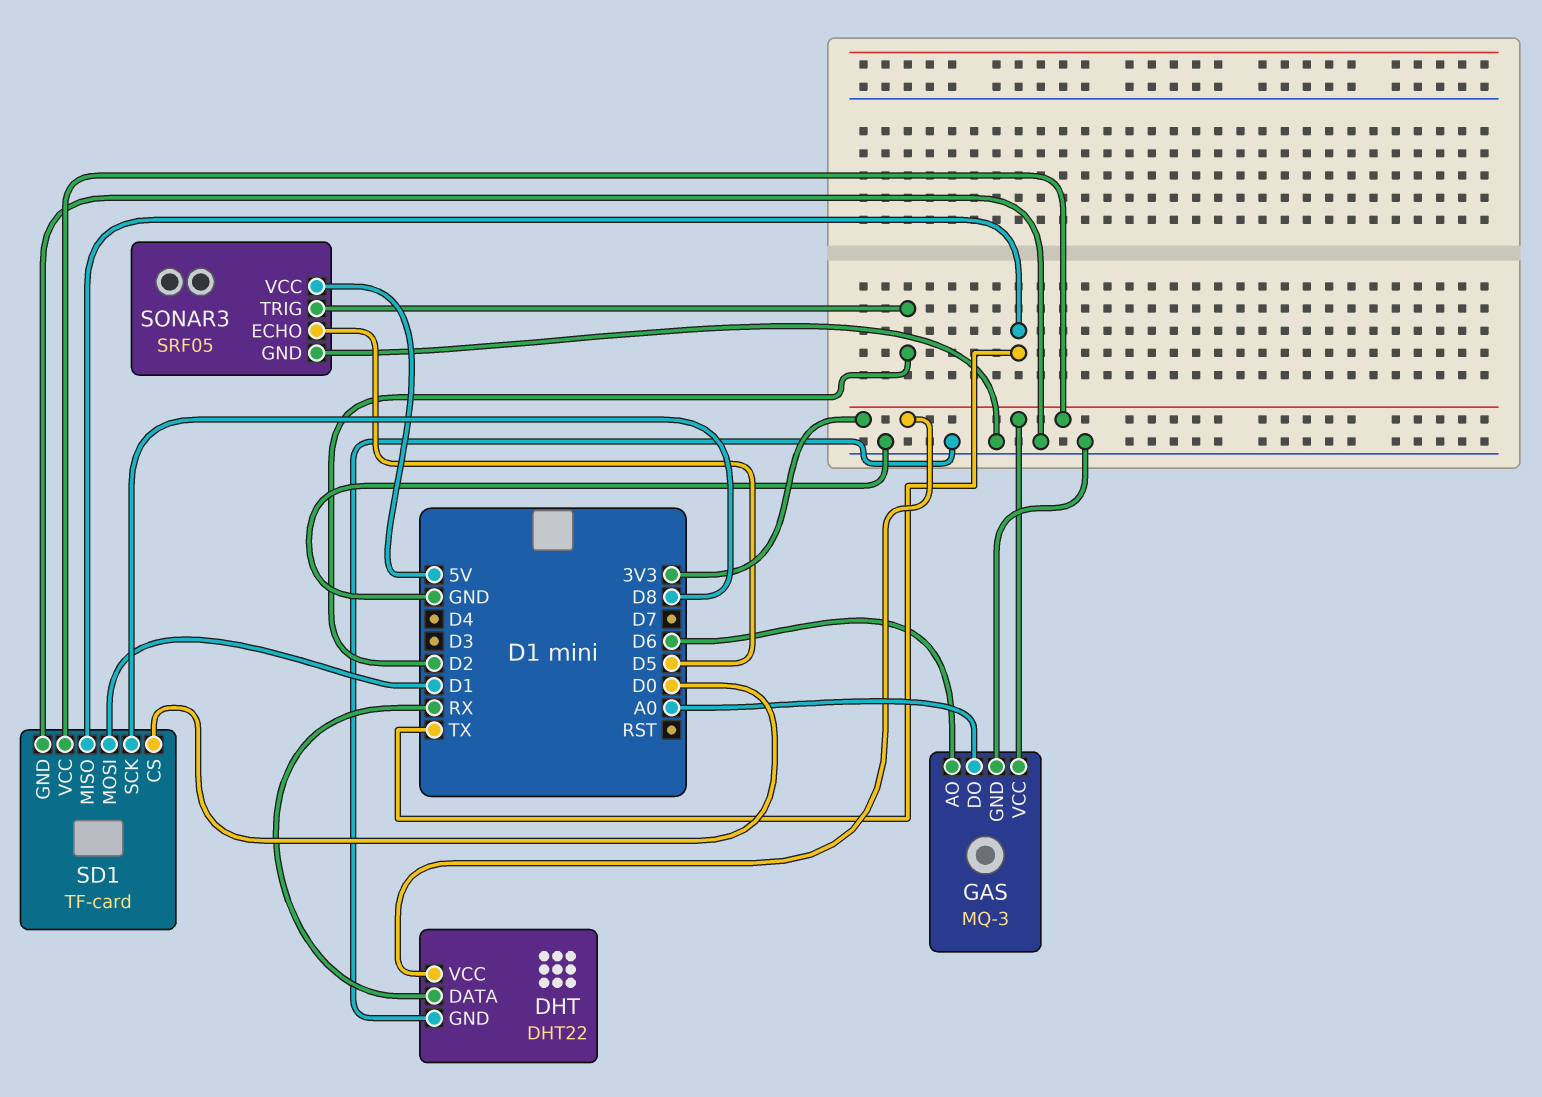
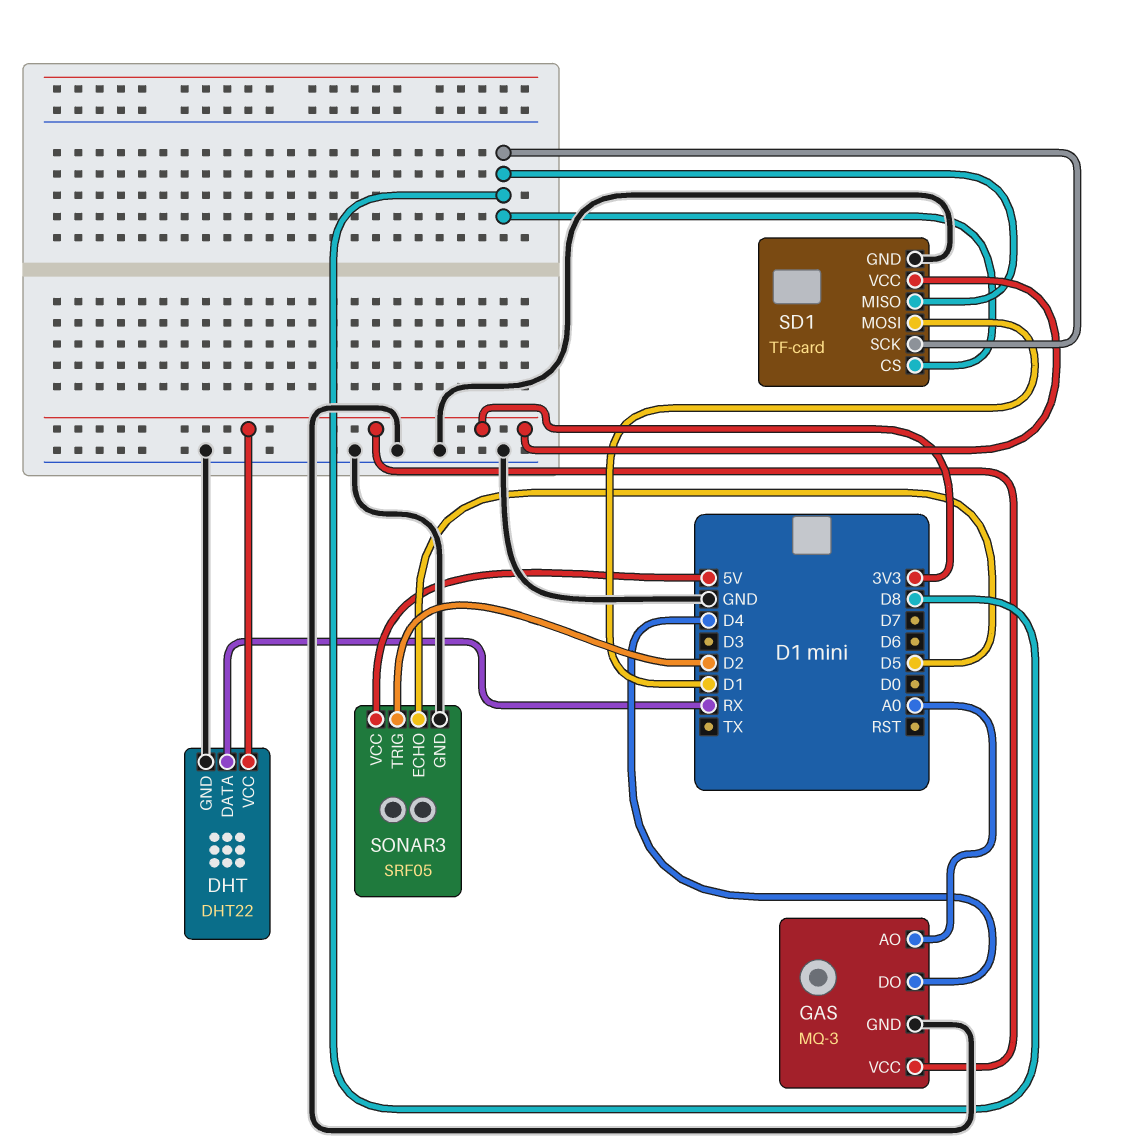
GAS pin AO: D6 -> A0
GAS pin DO: A0 -> D4
SD1 pin CS: D0 -> D8
SD1 pin MISO: TX -> D8

